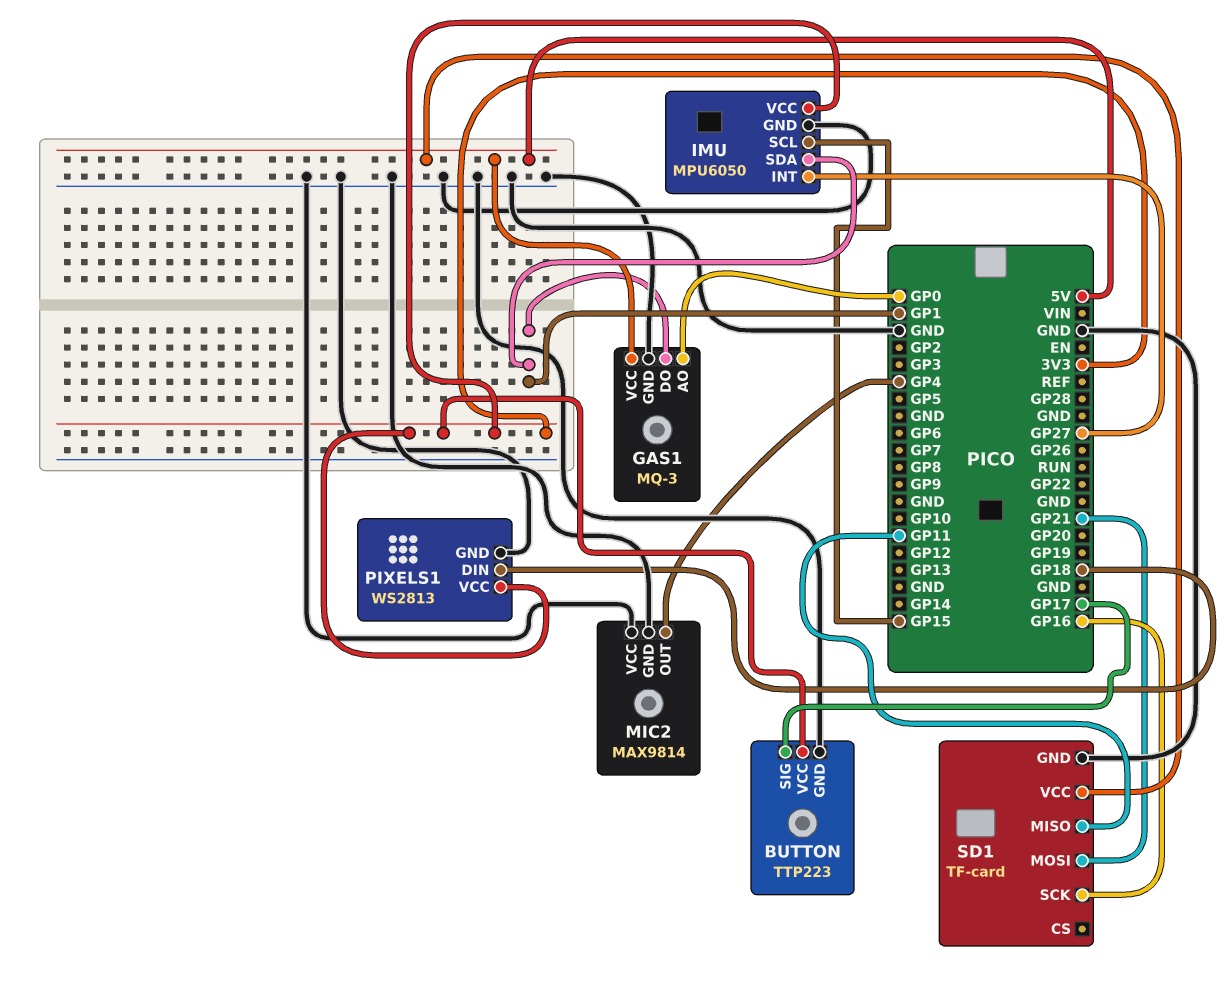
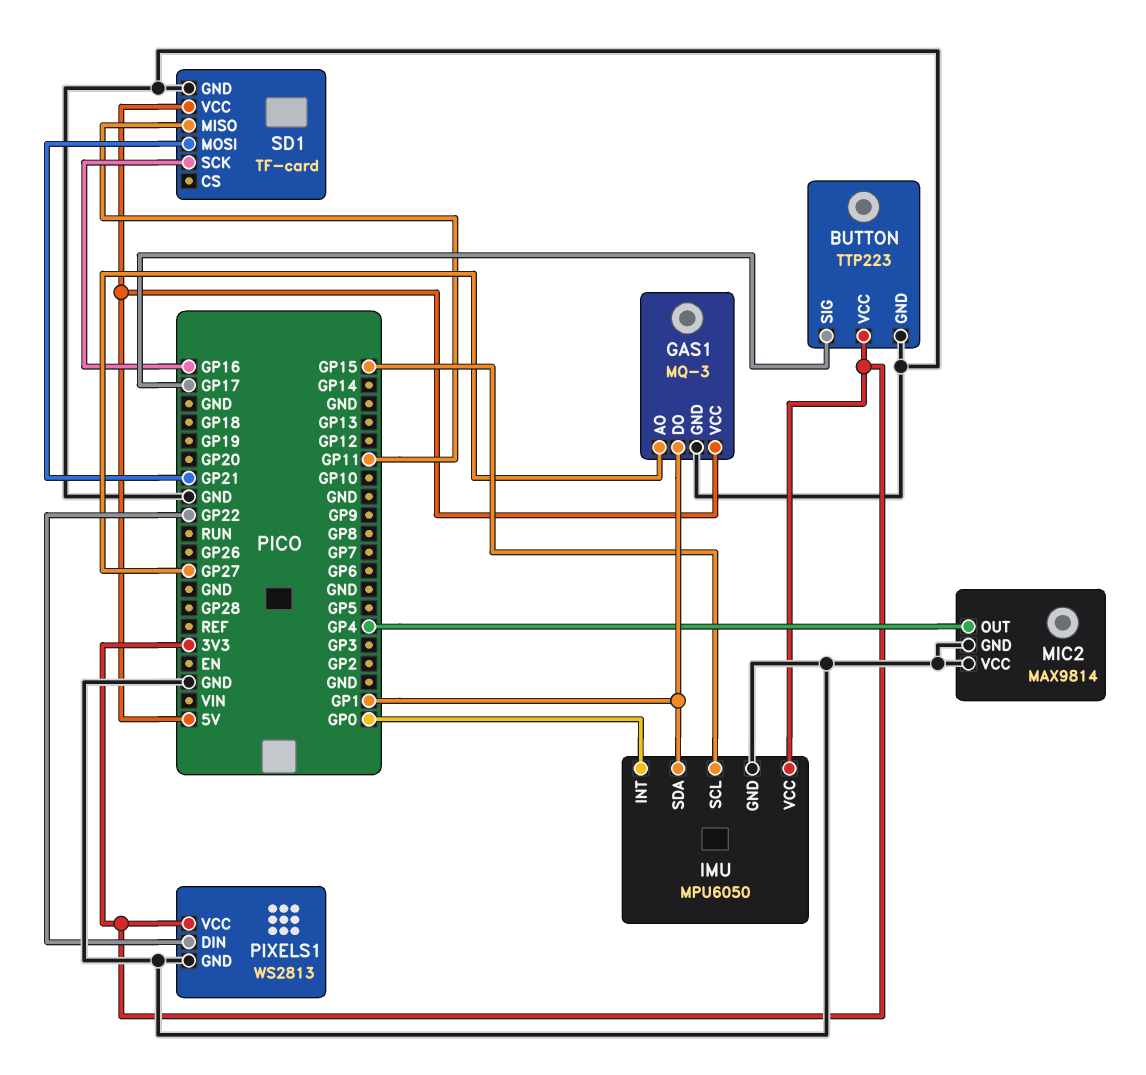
GAS1 pin AO: GP0 -> GP27
IMU pin INT: GP27 -> GP0
PIXELS1 pin DIN: GP18 -> GP22

